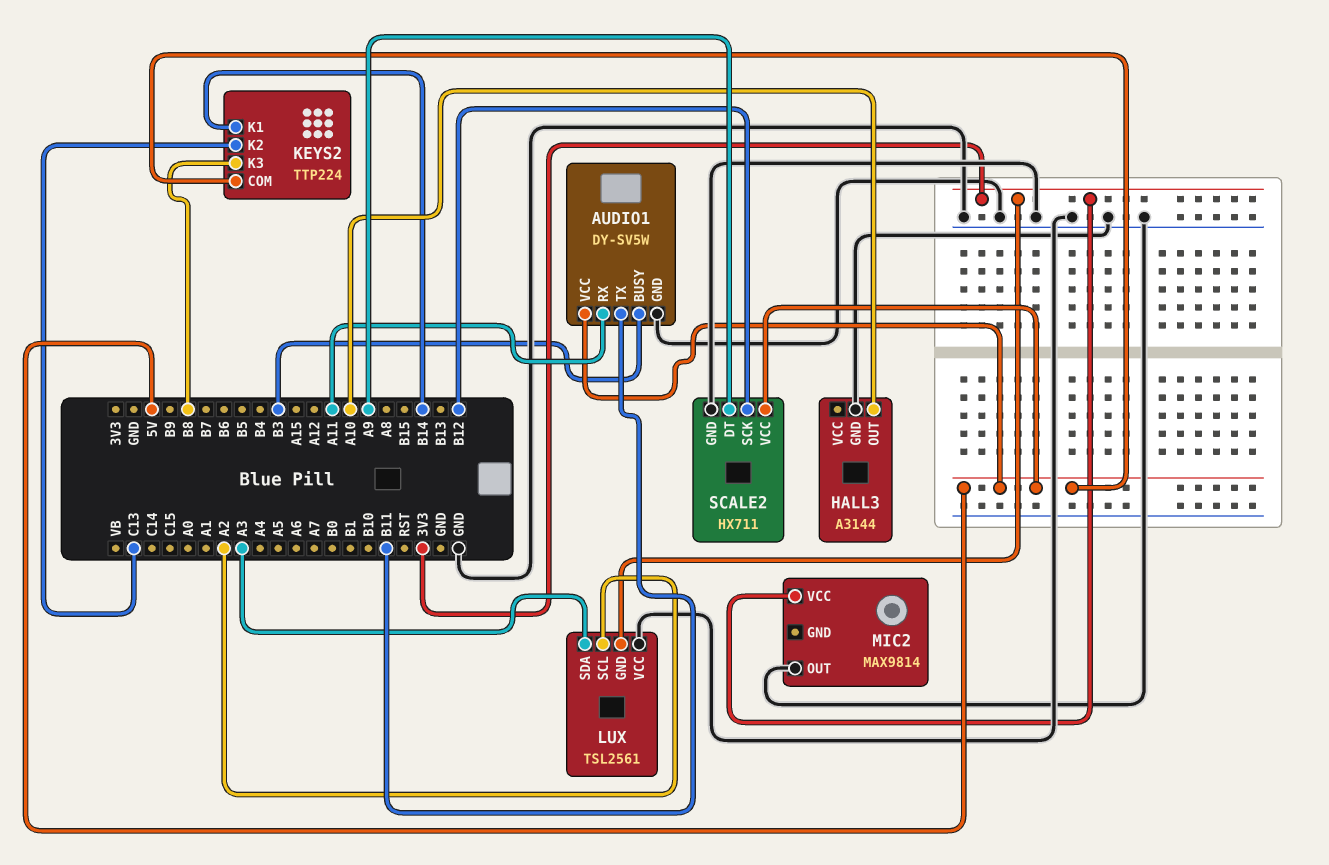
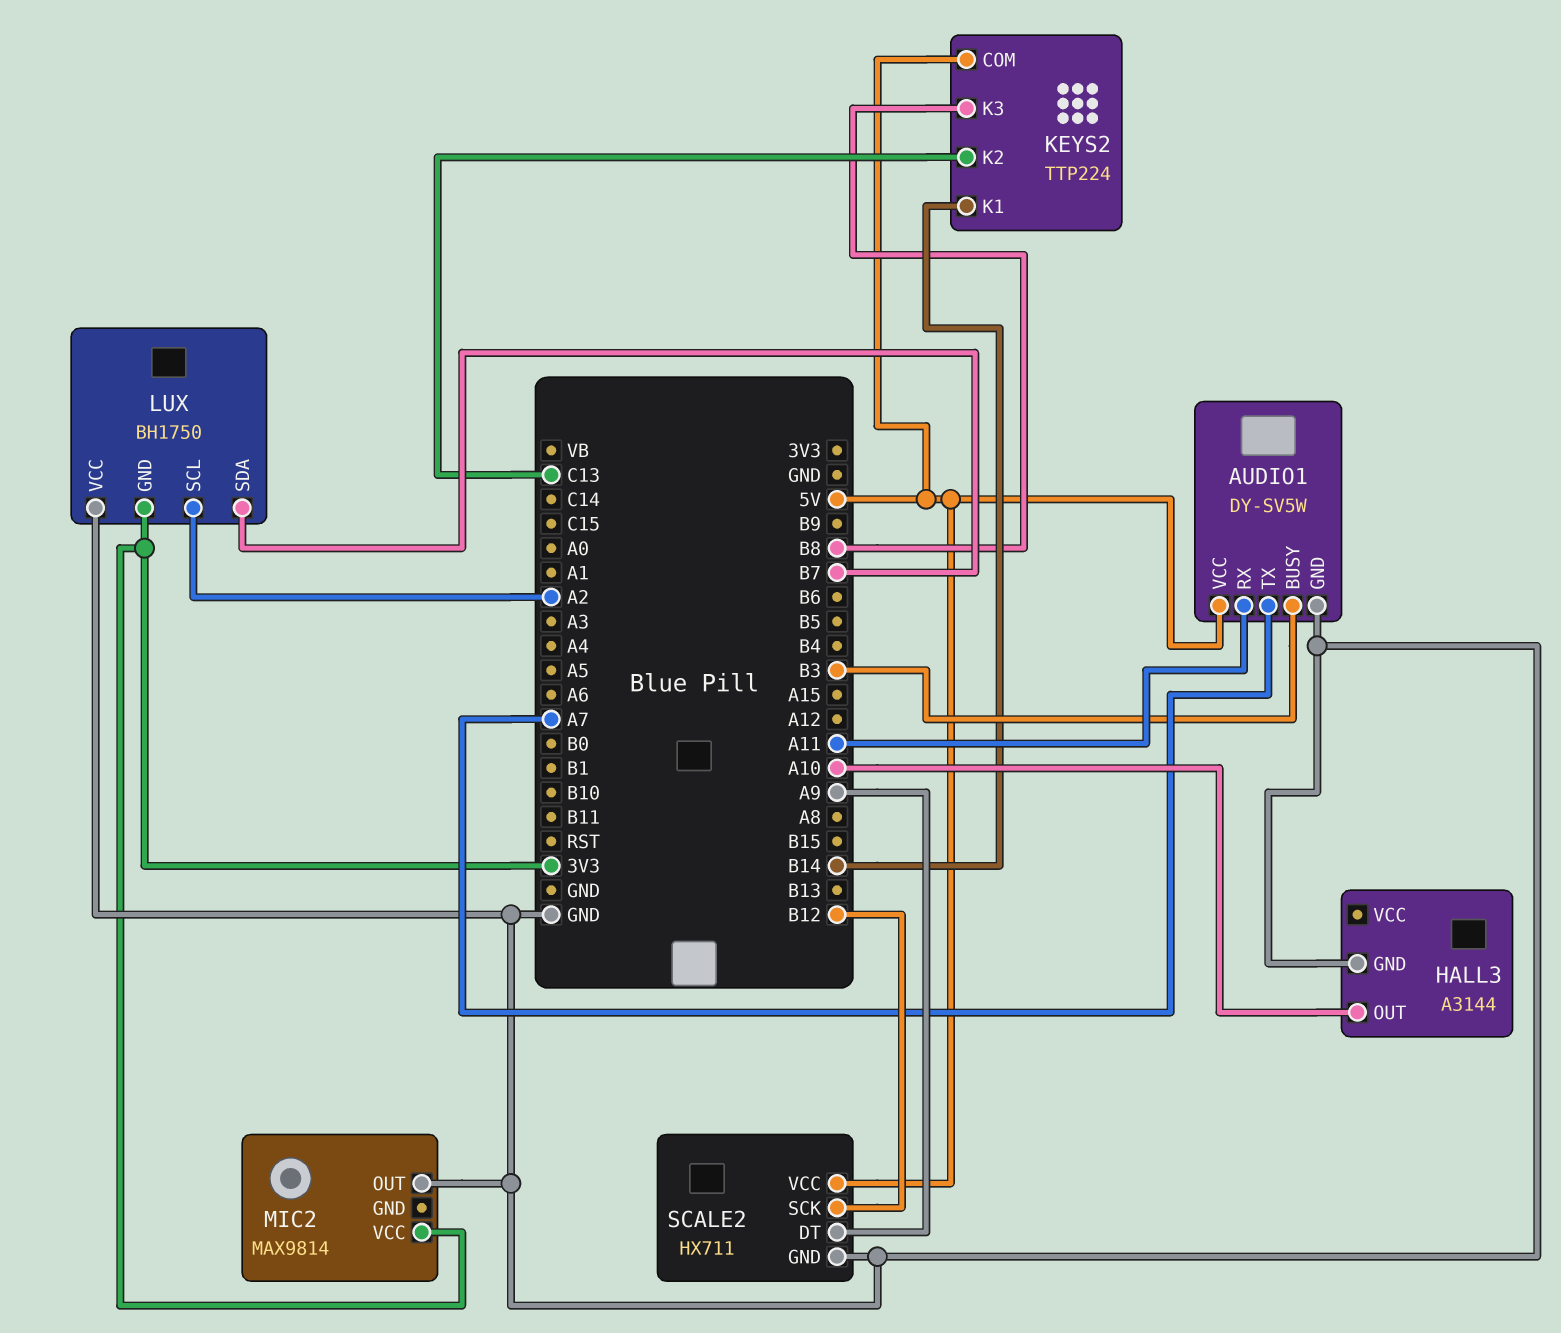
AUDIO1 pin TX: B11 -> A7
LUX: TSL2561 -> BH1750
LUX pin SDA: A3 -> B7

